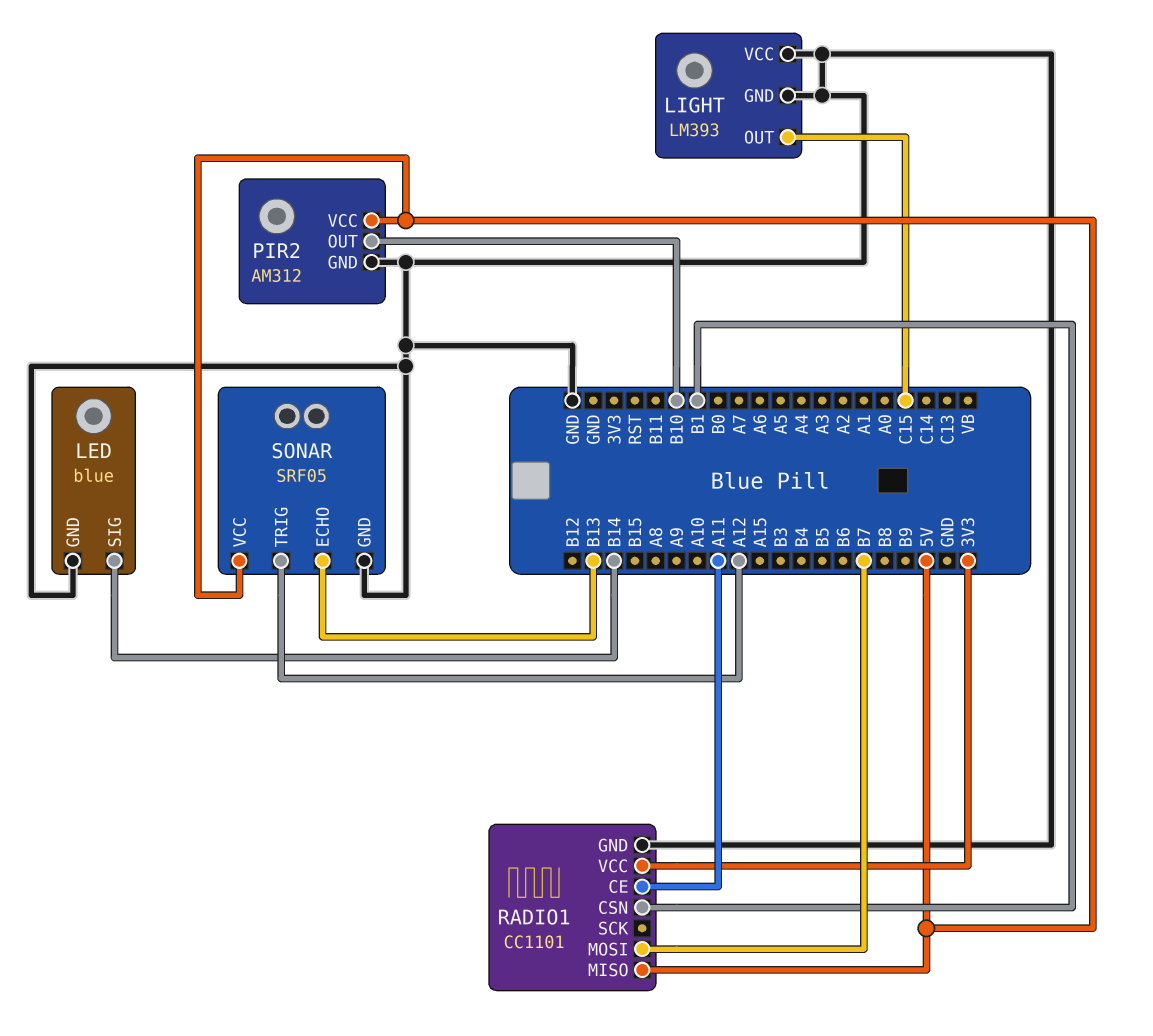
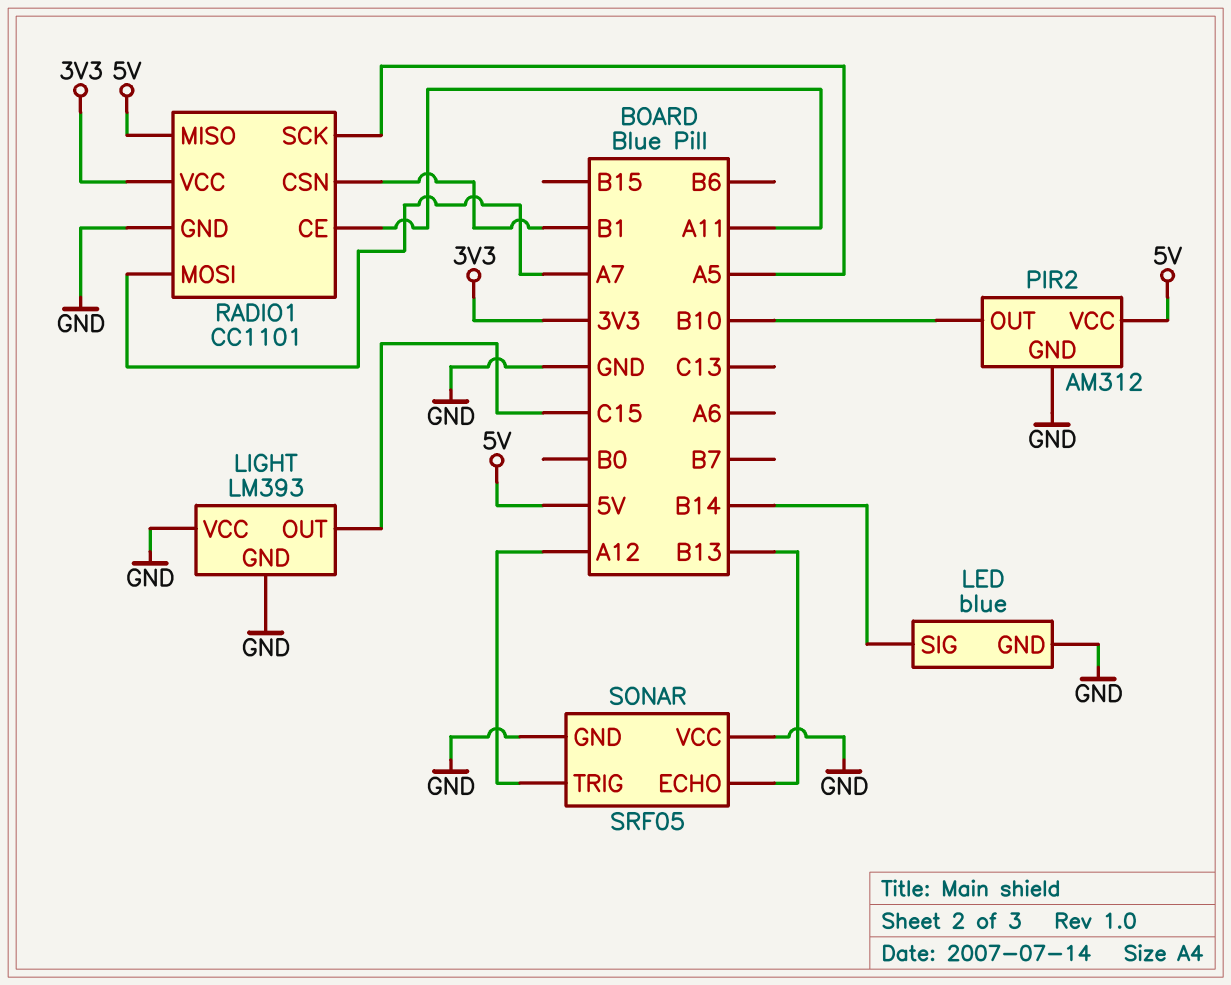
RADIO1 pin MOSI: B7 -> A7
RADIO1 pin SCK: none -> A5
SONAR pin VCC: 5V -> GND

